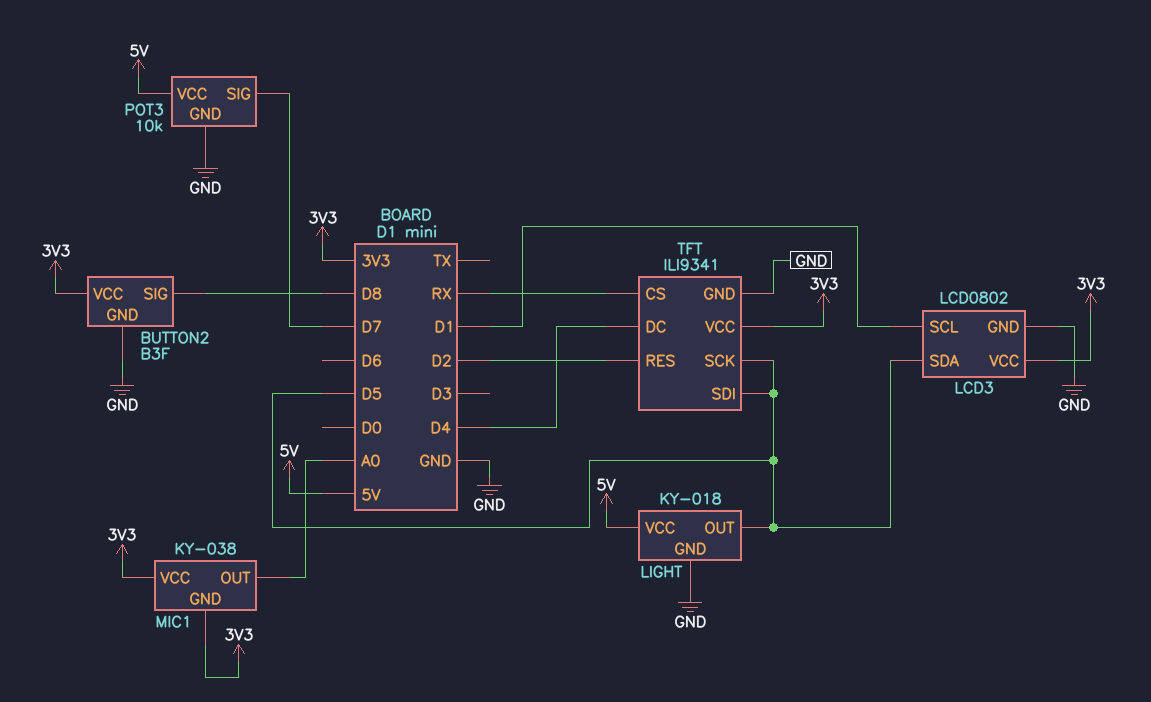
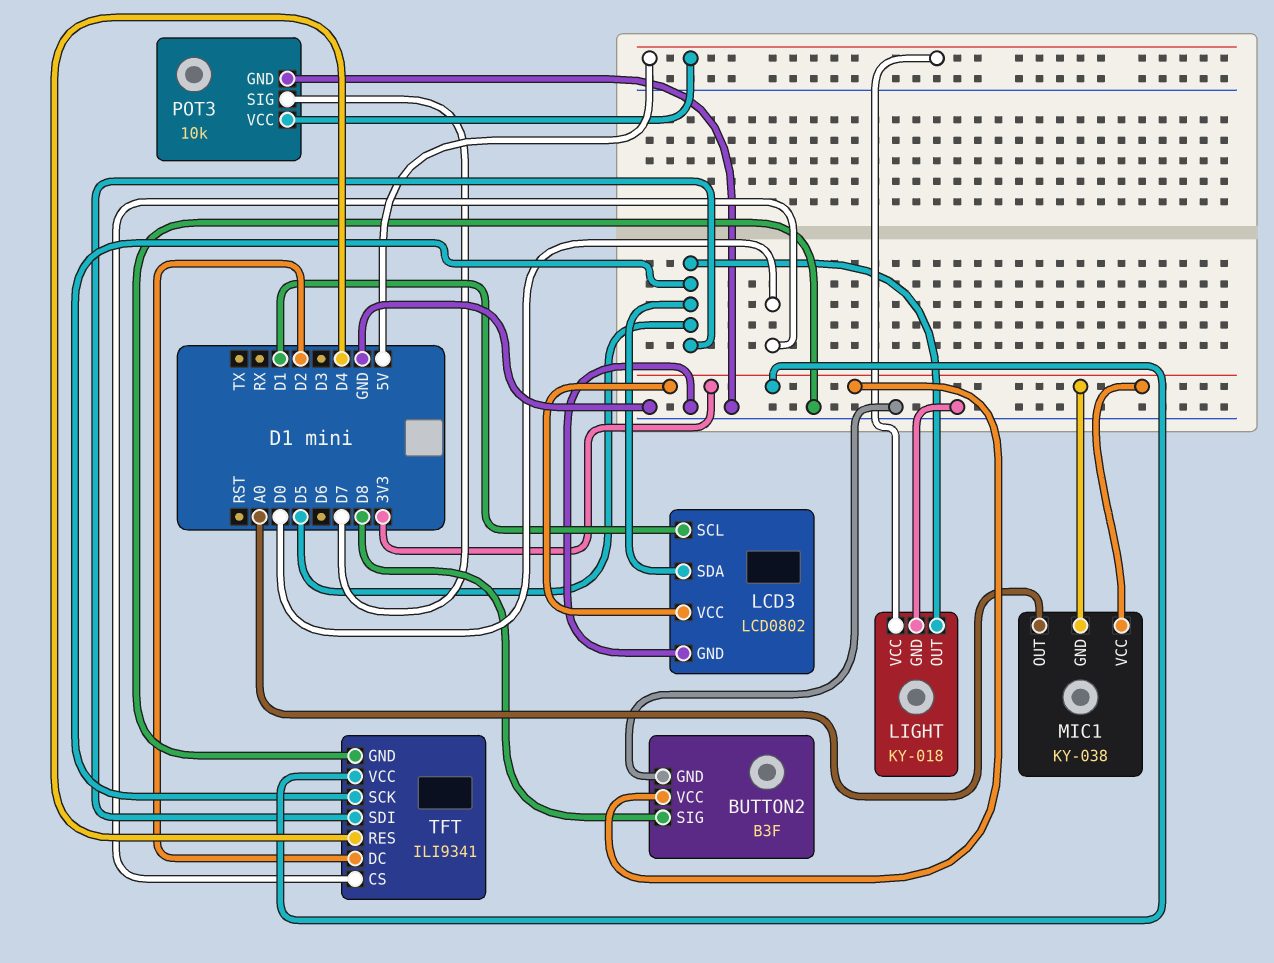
TFT pin CS: RX -> D0
TFT pin DC: D4 -> D2
TFT pin RES: D2 -> D4

